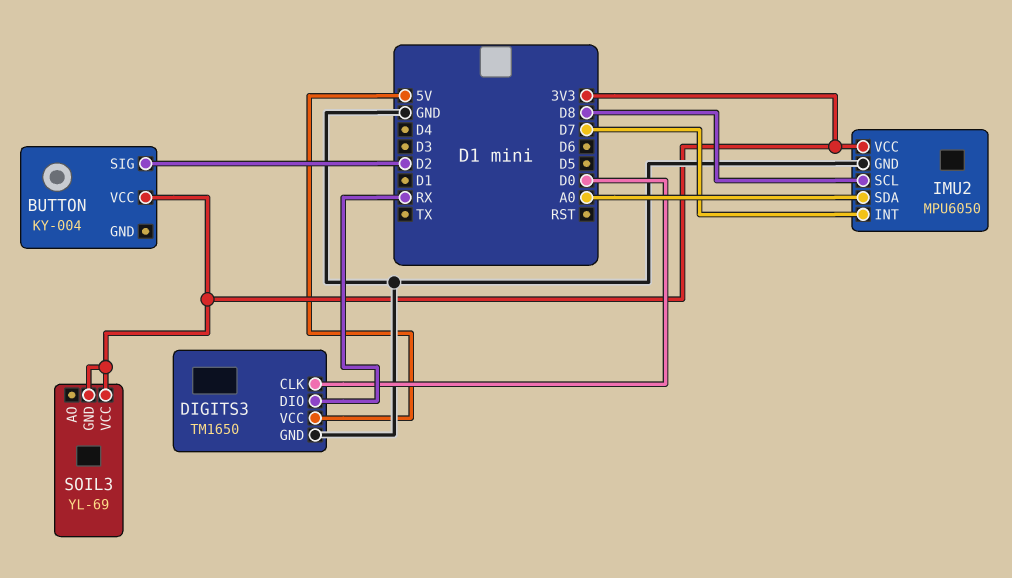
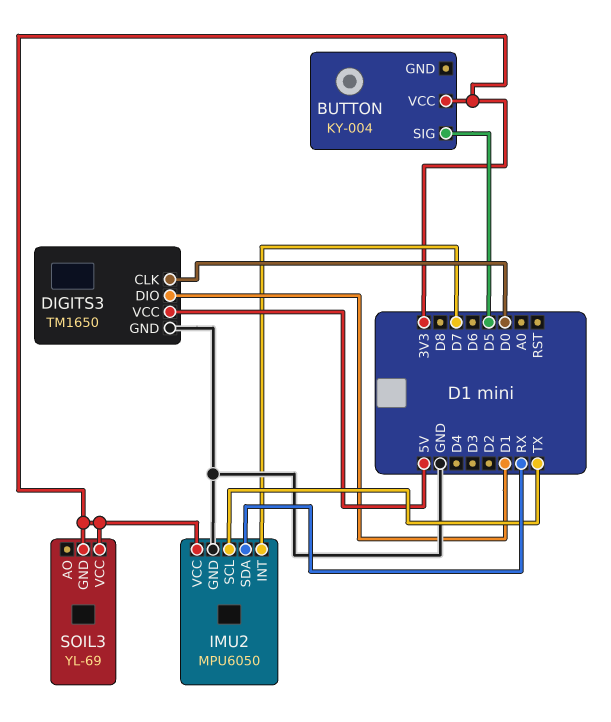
BUTTON pin SIG: D2 -> D5
DIGITS3 pin DIO: RX -> D1
IMU2 pin SCL: D8 -> TX
IMU2 pin SDA: A0 -> RX

